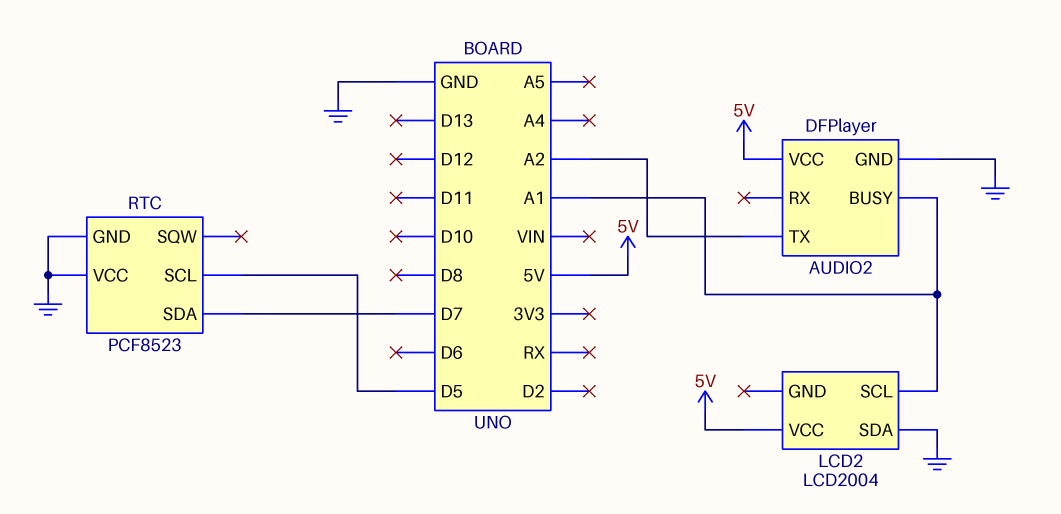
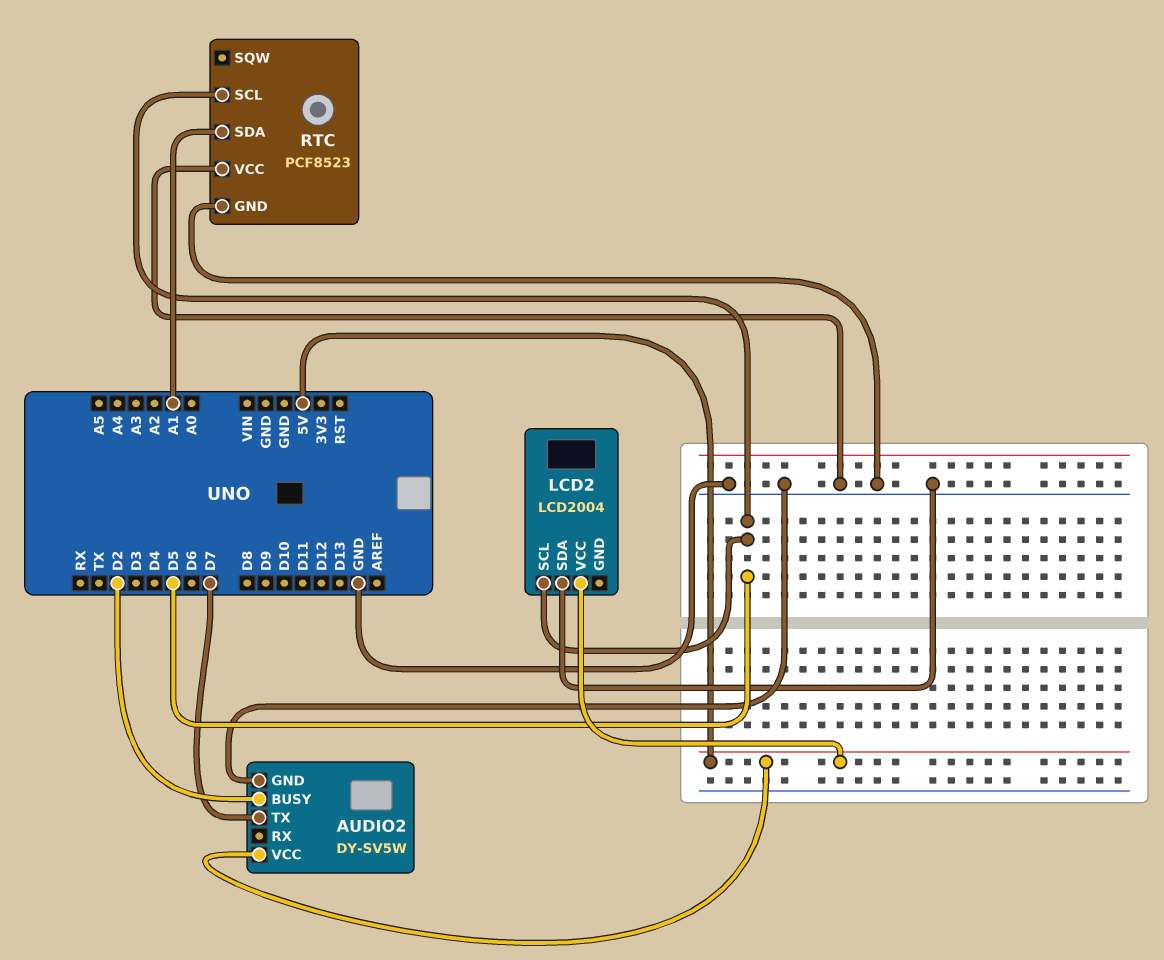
AUDIO2: DFPlayer -> DY-SV5W
AUDIO2 pin BUSY: A1 -> D2
AUDIO2 pin TX: A2 -> D7
LCD2 pin SCL: A1 -> D5
RTC pin SDA: D7 -> A1

